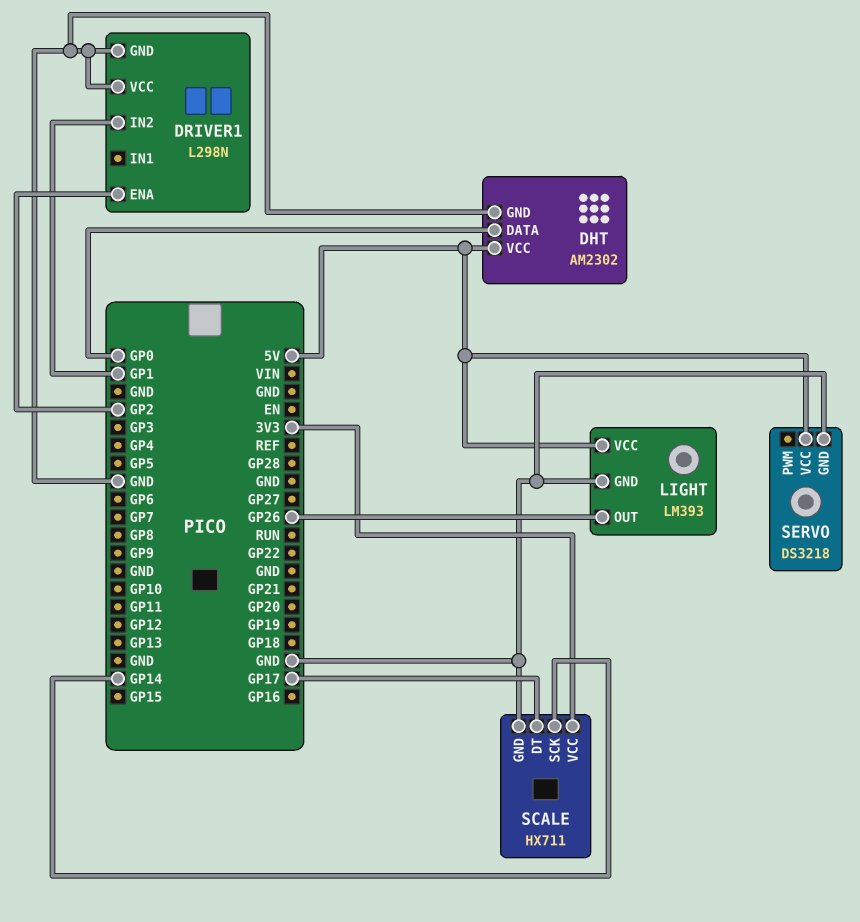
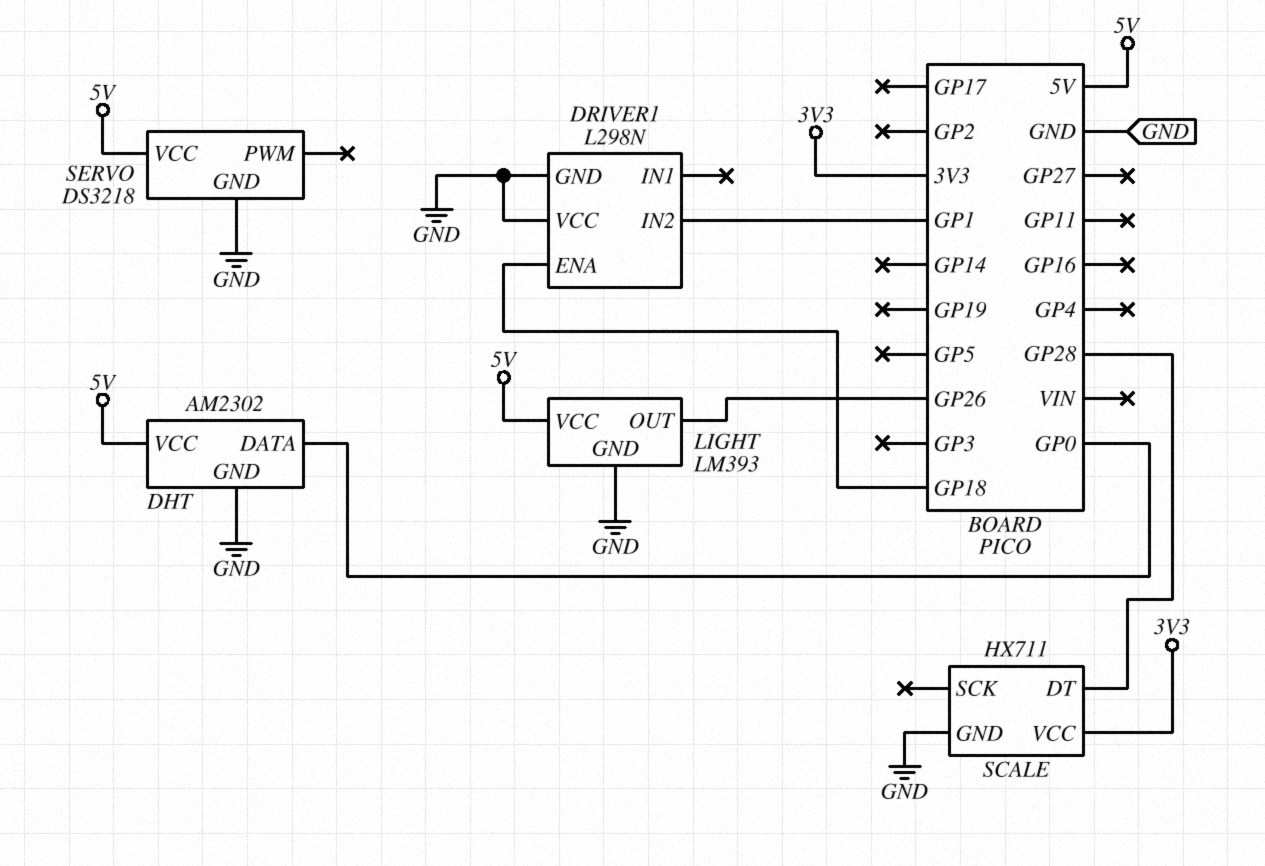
DRIVER1 pin ENA: GP2 -> GP18
SCALE pin DT: GP17 -> GP28
SCALE pin SCK: GP14 -> none

